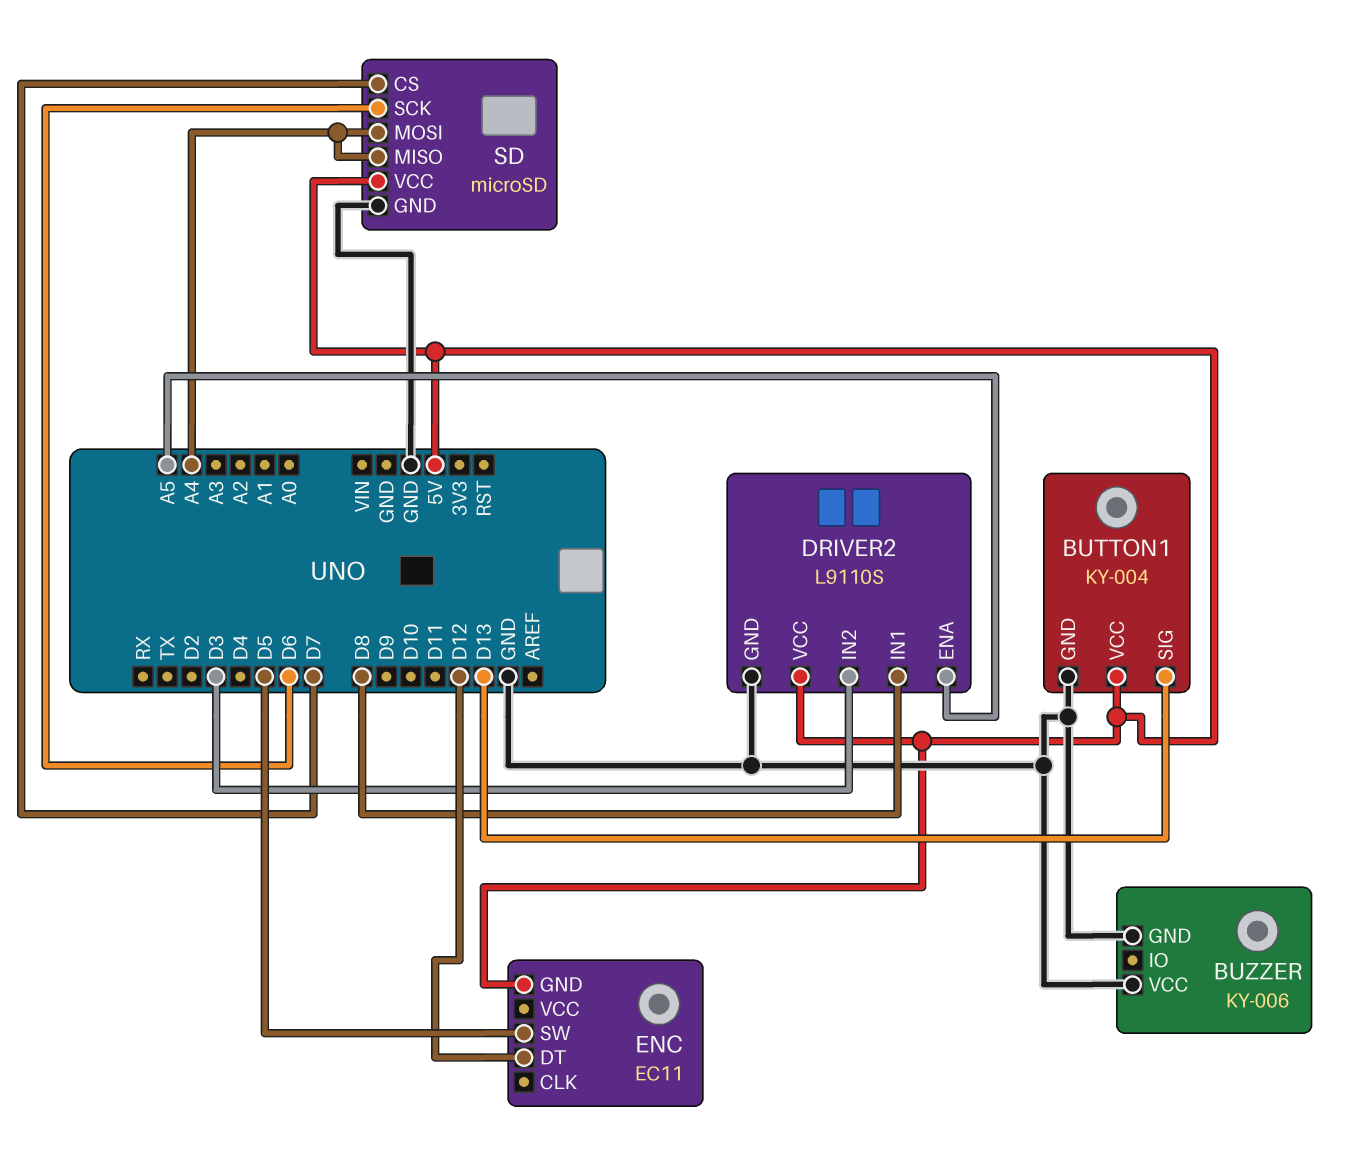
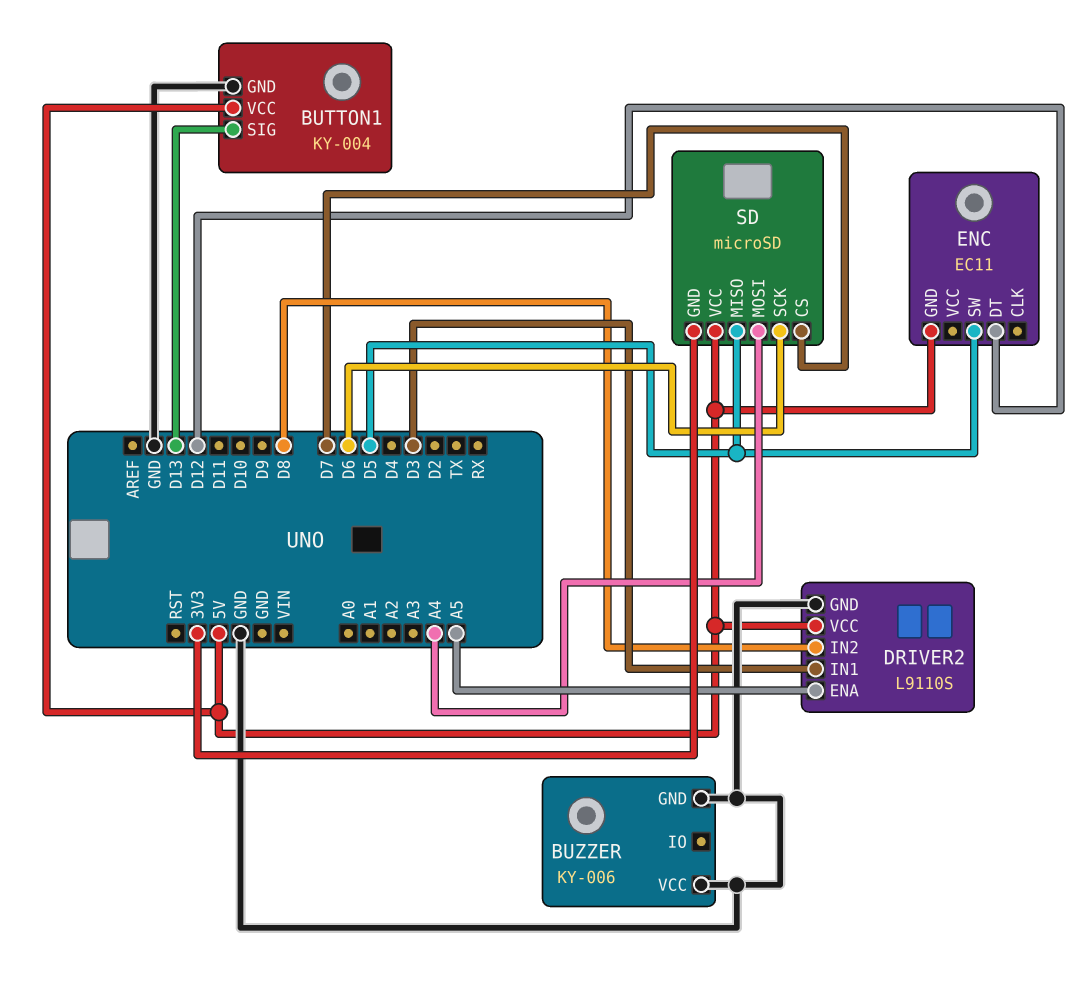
DRIVER2 pin IN1: D8 -> D3
DRIVER2 pin IN2: D3 -> D8
SD pin GND: GND -> 3V3
SD pin MISO: A4 -> D5

